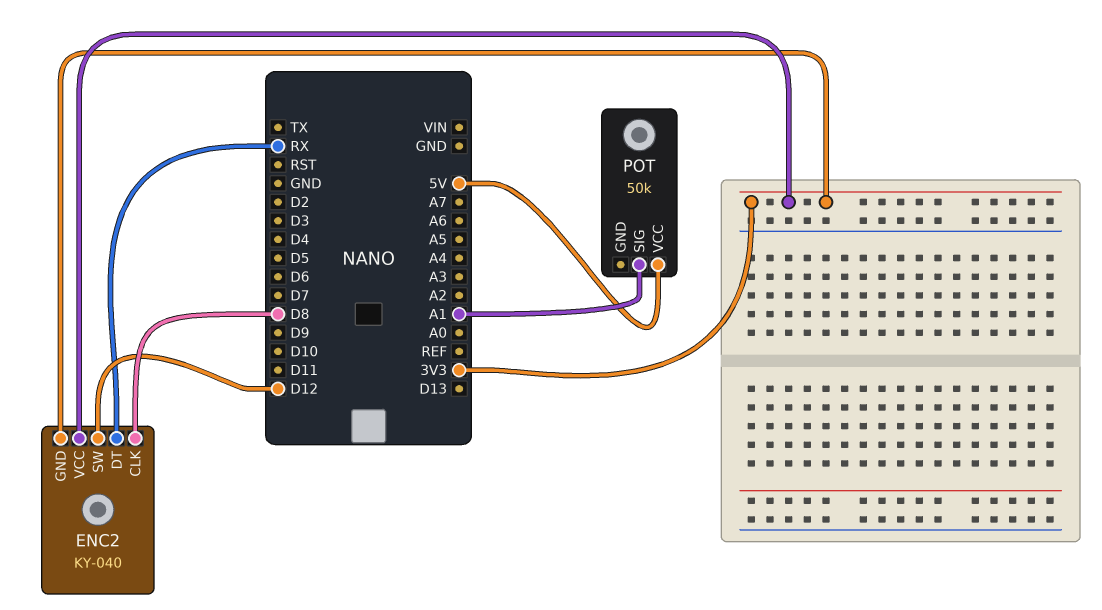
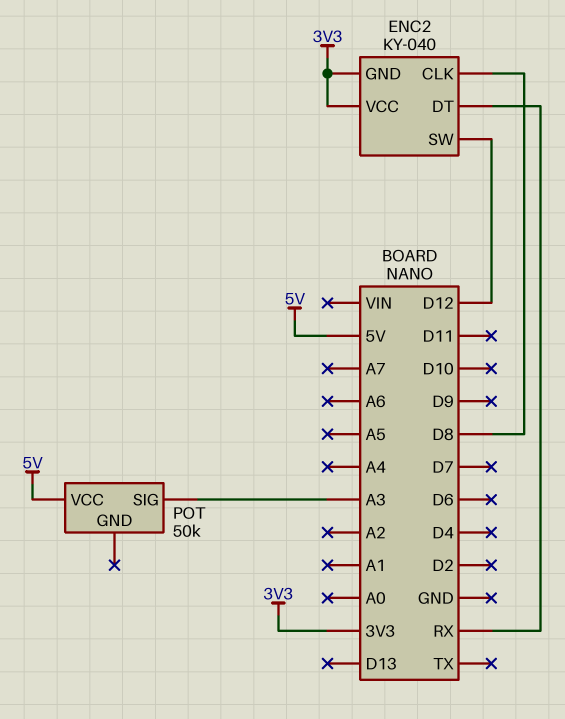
POT pin SIG: A1 -> A3

